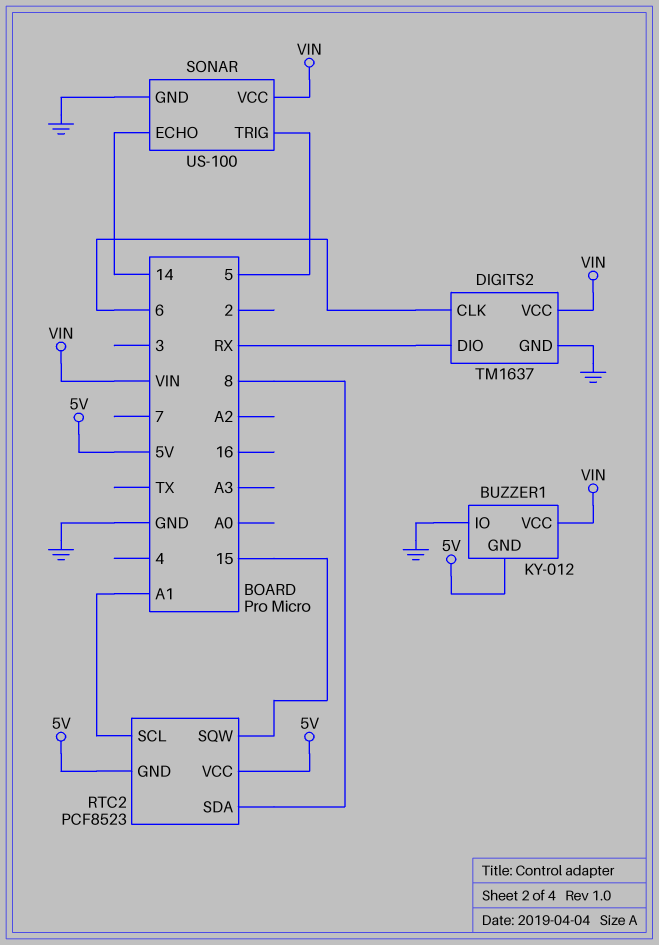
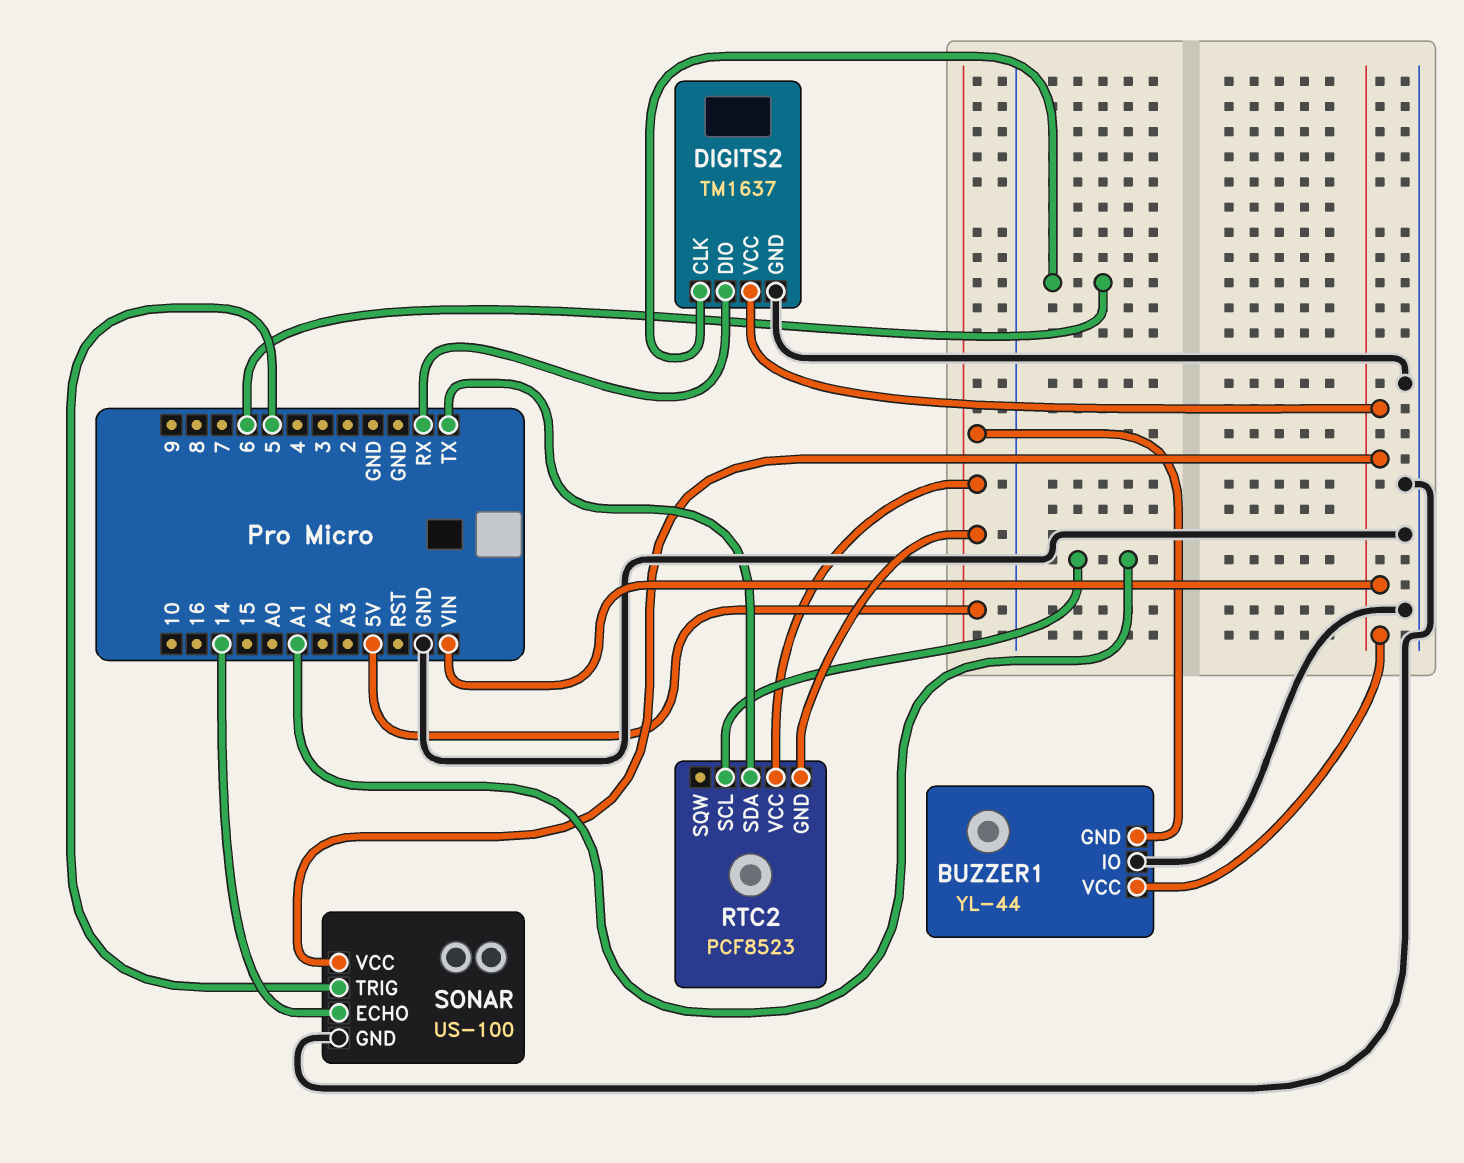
BUZZER1: KY-012 -> YL-44
RTC2 pin SDA: 8 -> TX
RTC2 pin SQW: 15 -> none

